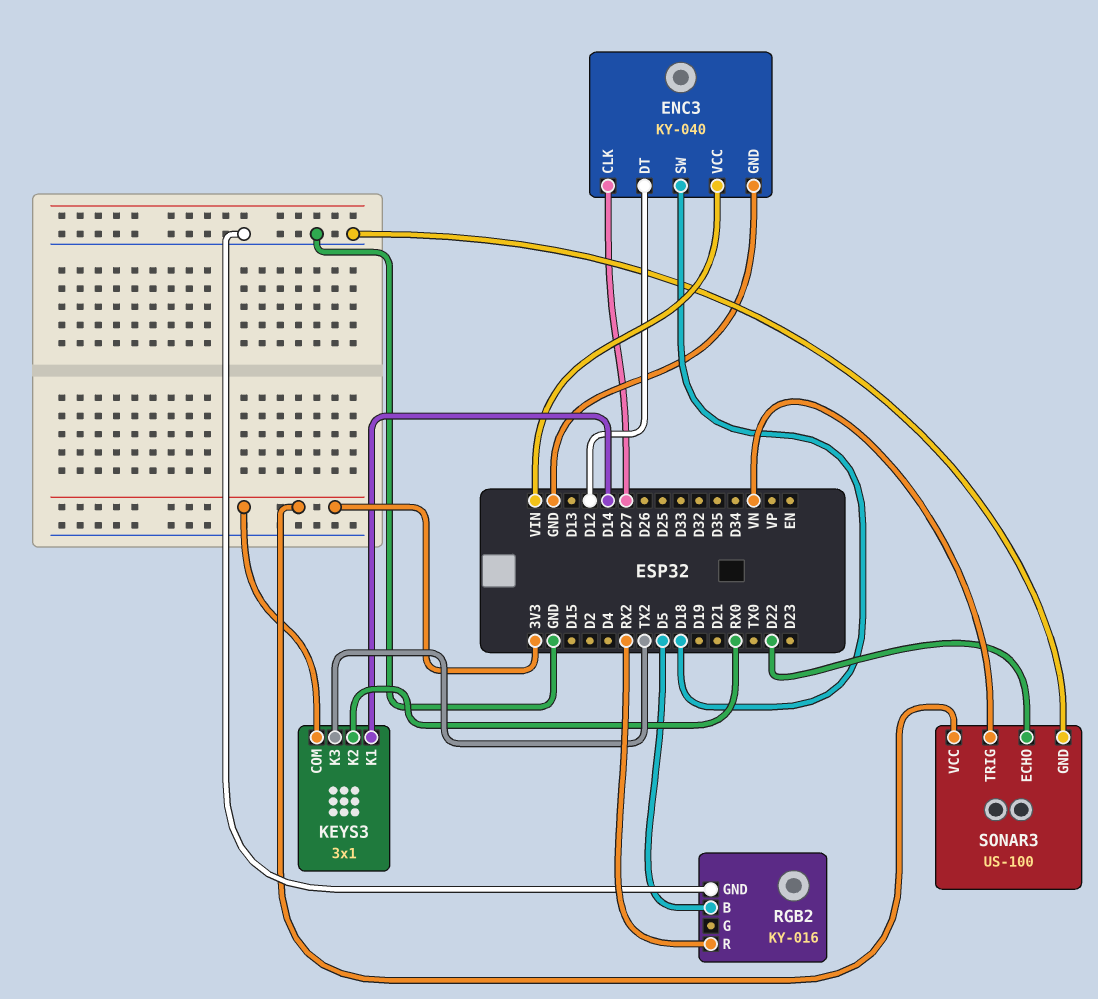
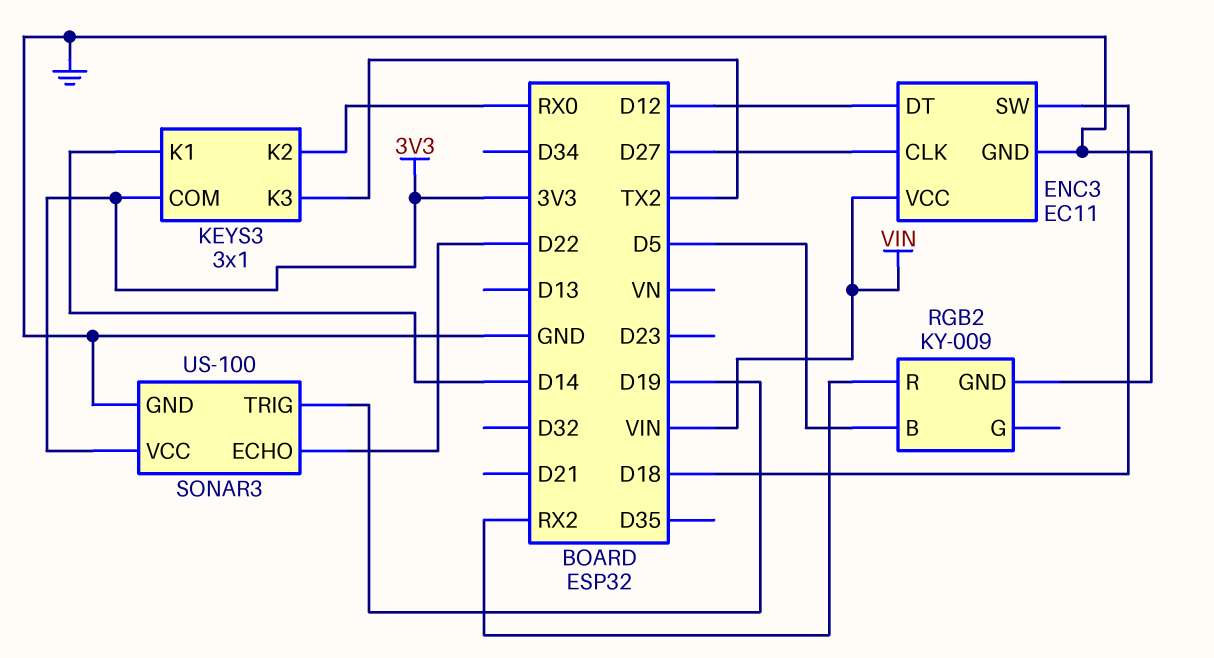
ENC3: KY-040 -> EC11
RGB2: KY-016 -> KY-009
SONAR3 pin TRIG: VN -> D19

